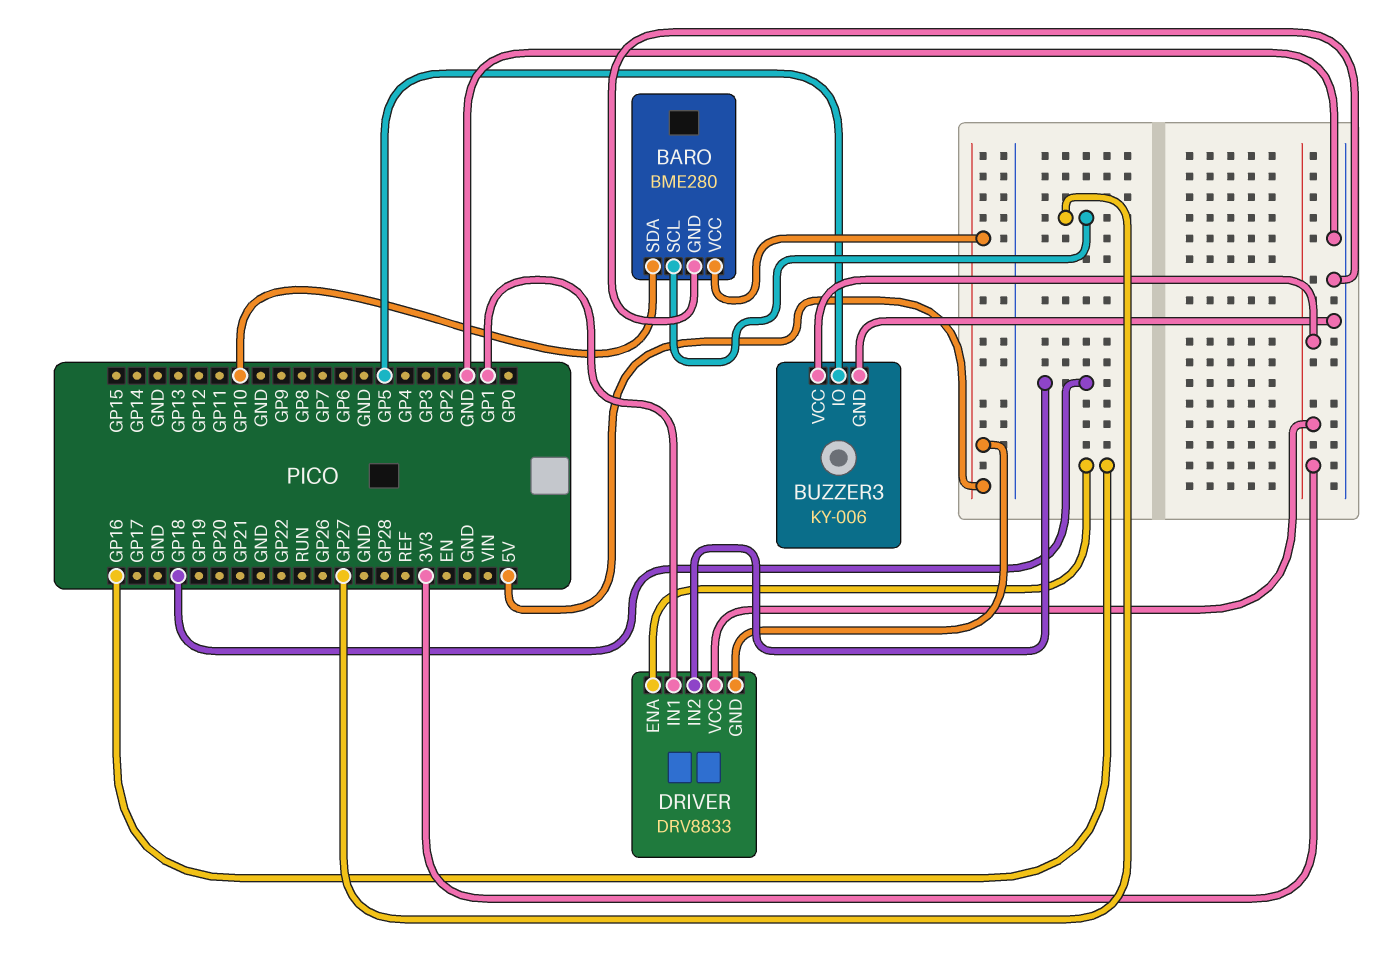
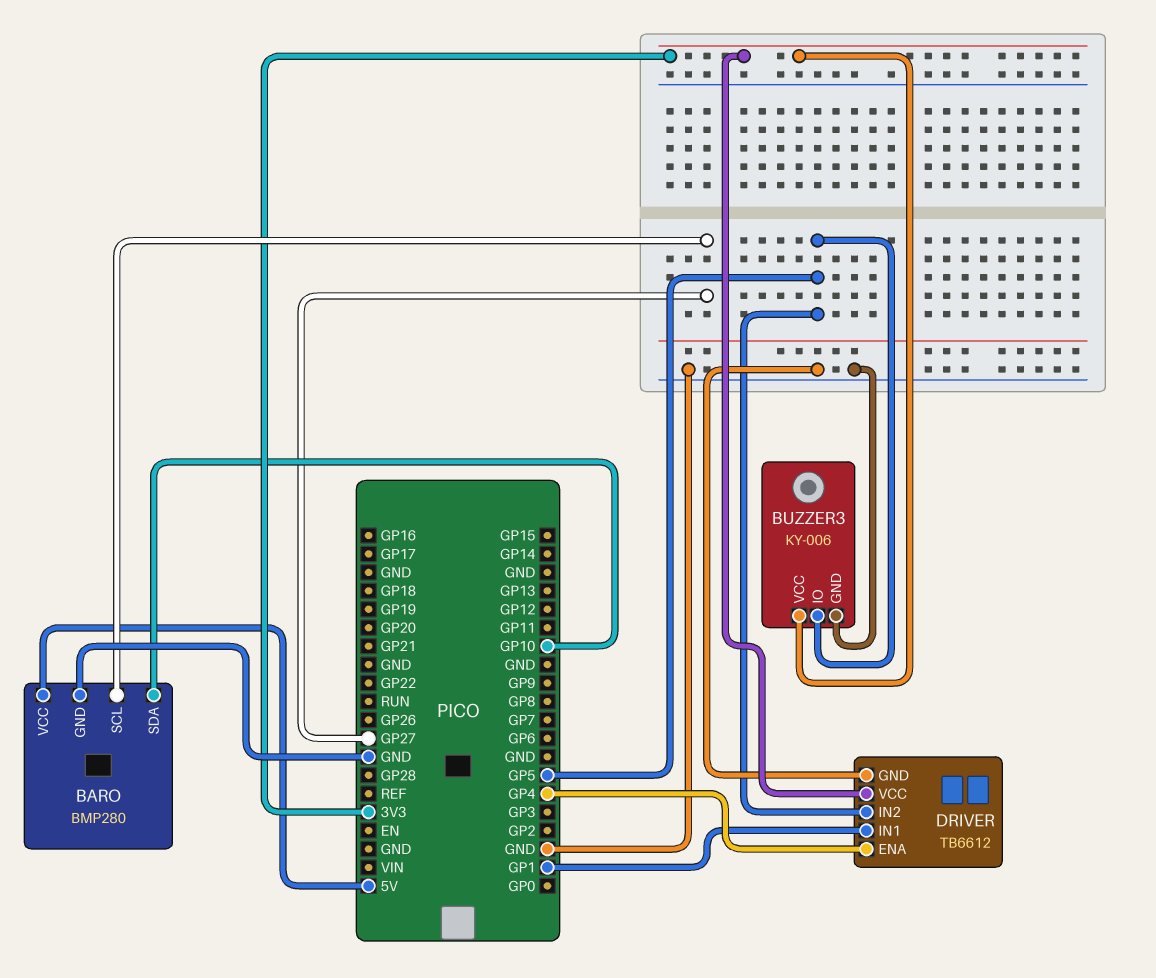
BARO: BME280 -> BMP280
DRIVER: DRV8833 -> TB6612
DRIVER pin ENA: GP16 -> GP4
DRIVER pin GND: 5V -> GND
DRIVER pin IN2: GP18 -> GP5

